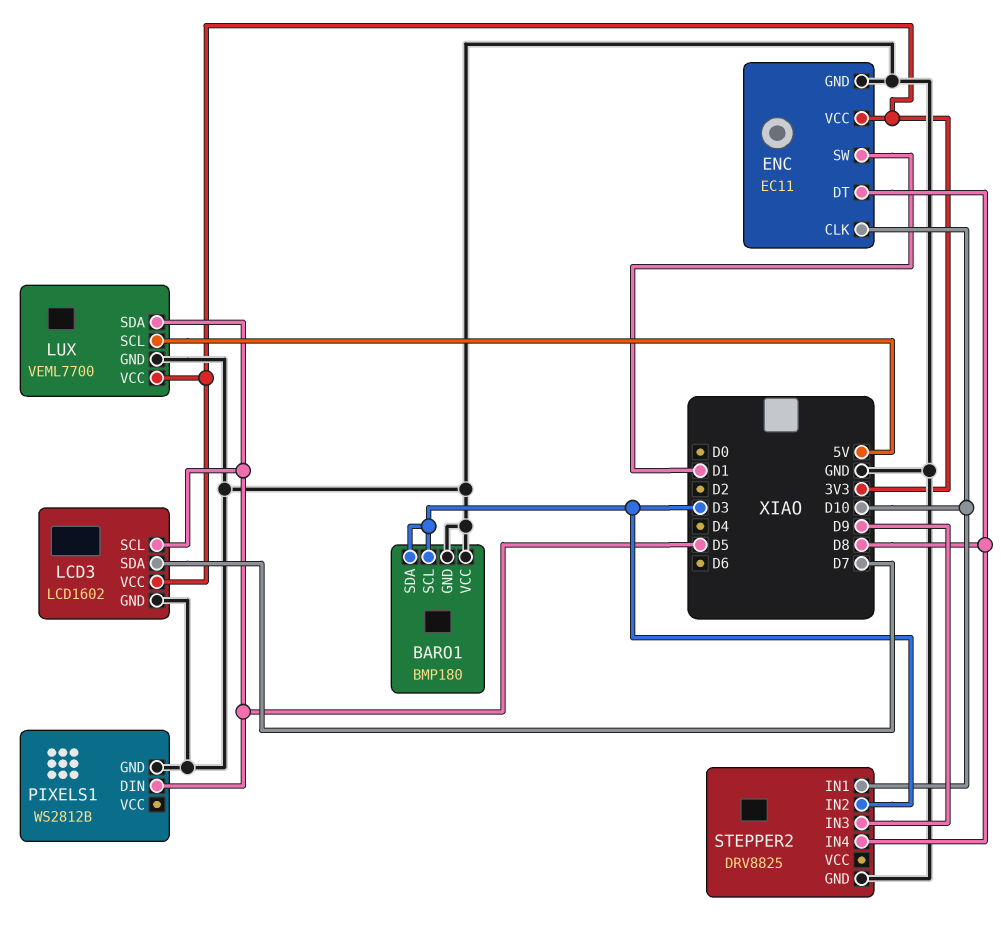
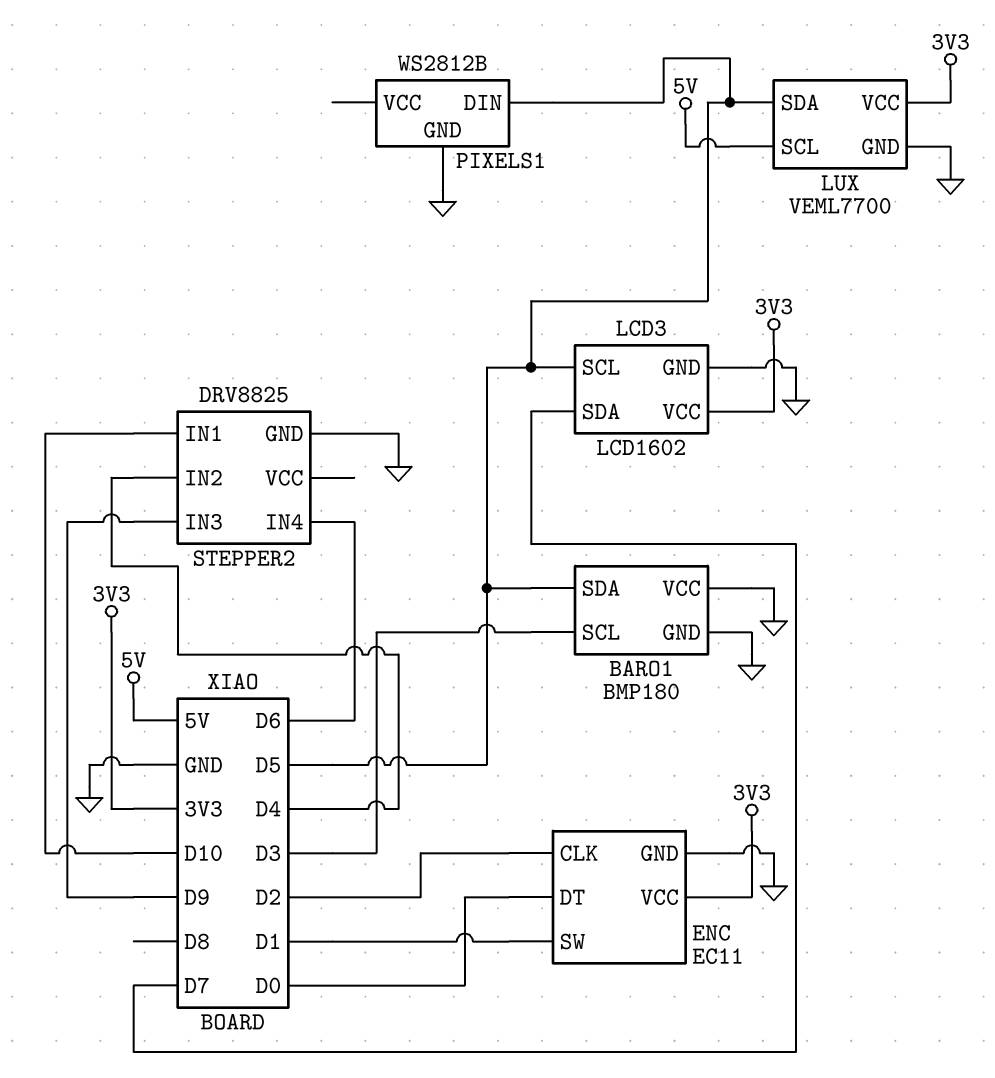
BARO1 pin SDA: D3 -> D5
ENC pin CLK: D10 -> D2
ENC pin DT: D8 -> D0
STEPPER2 pin IN2: D3 -> D4
STEPPER2 pin IN4: D8 -> D6

